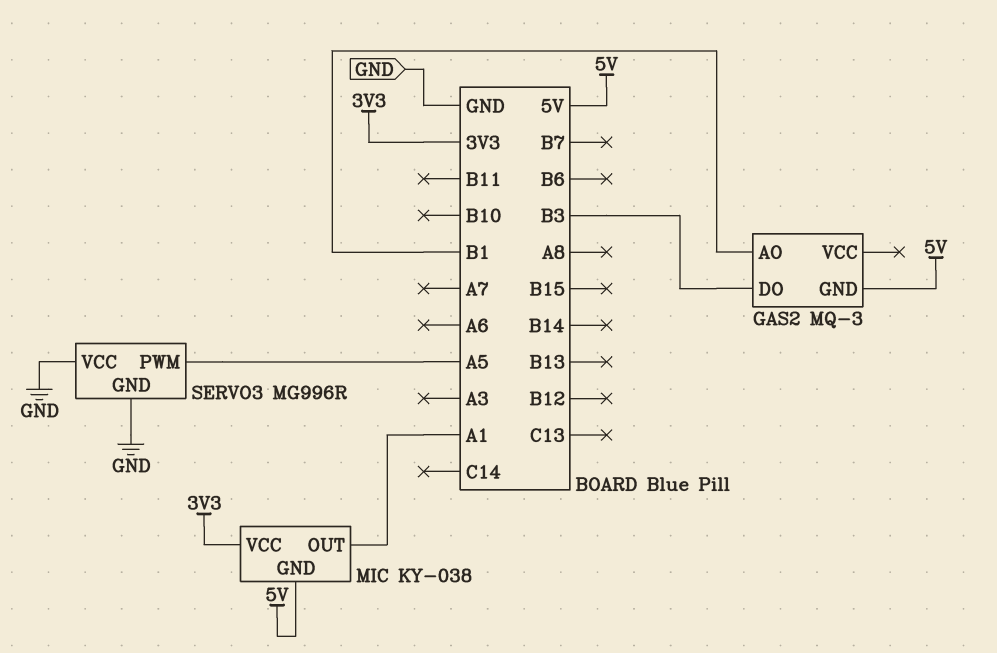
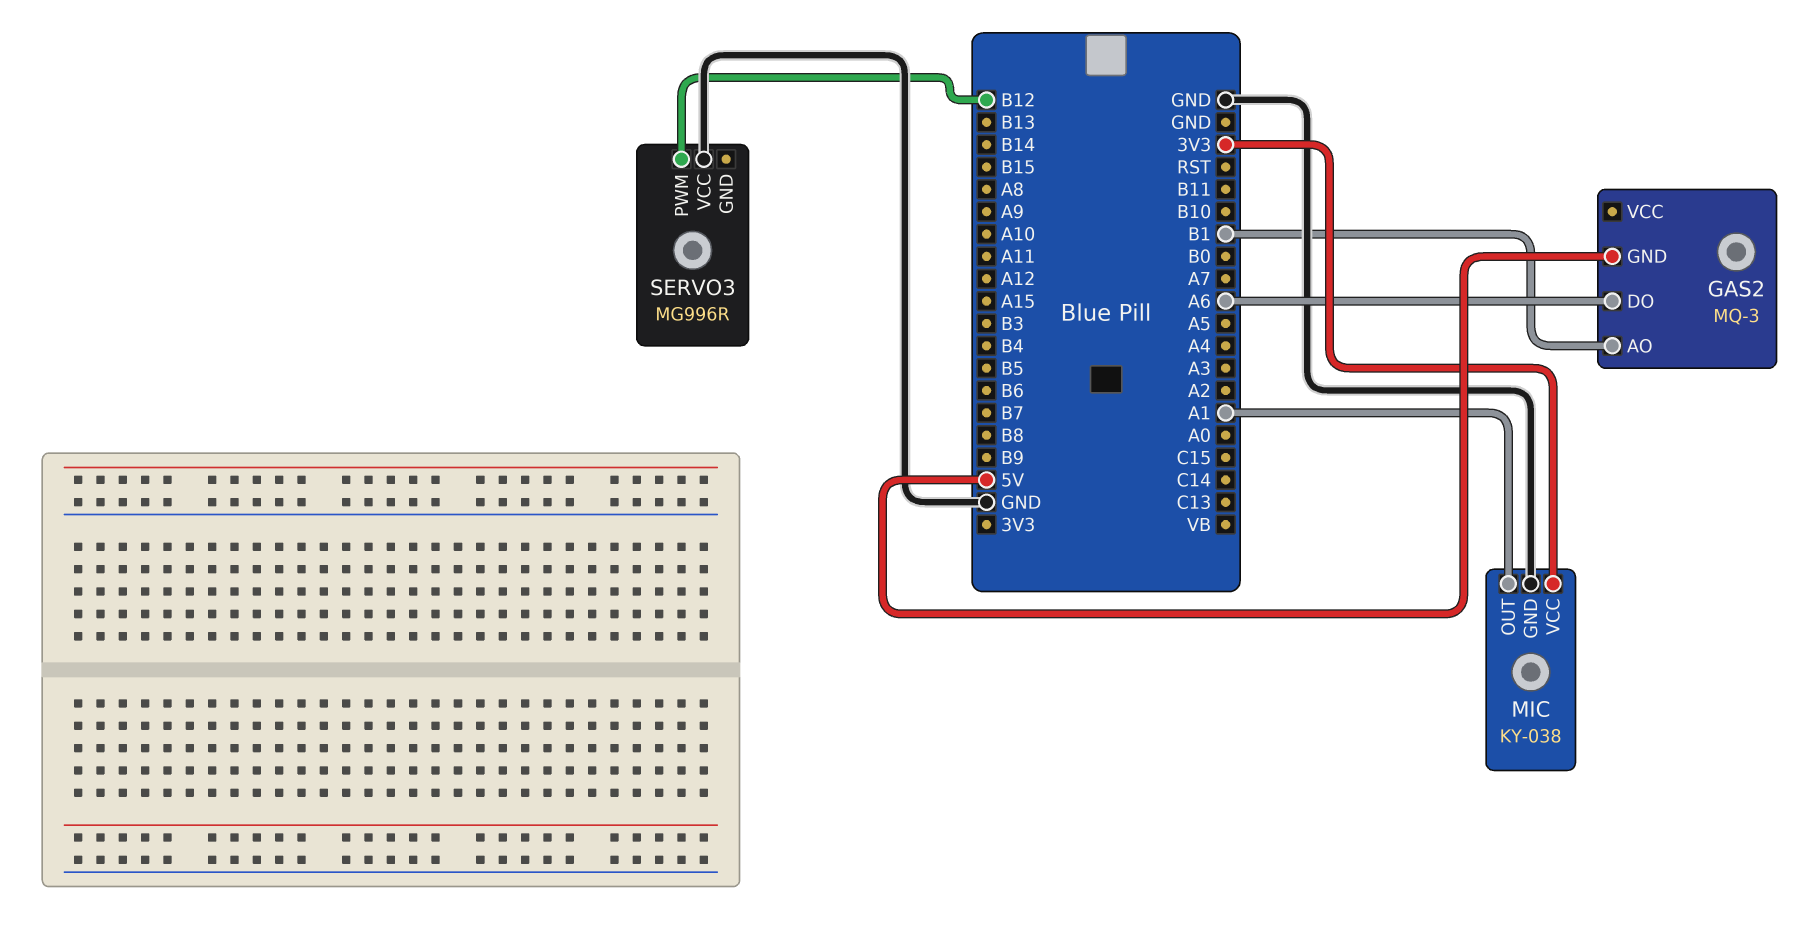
GAS2 pin DO: B3 -> A6
MIC pin GND: 5V -> GND
SERVO3 pin GND: GND -> none
SERVO3 pin PWM: A5 -> B12

